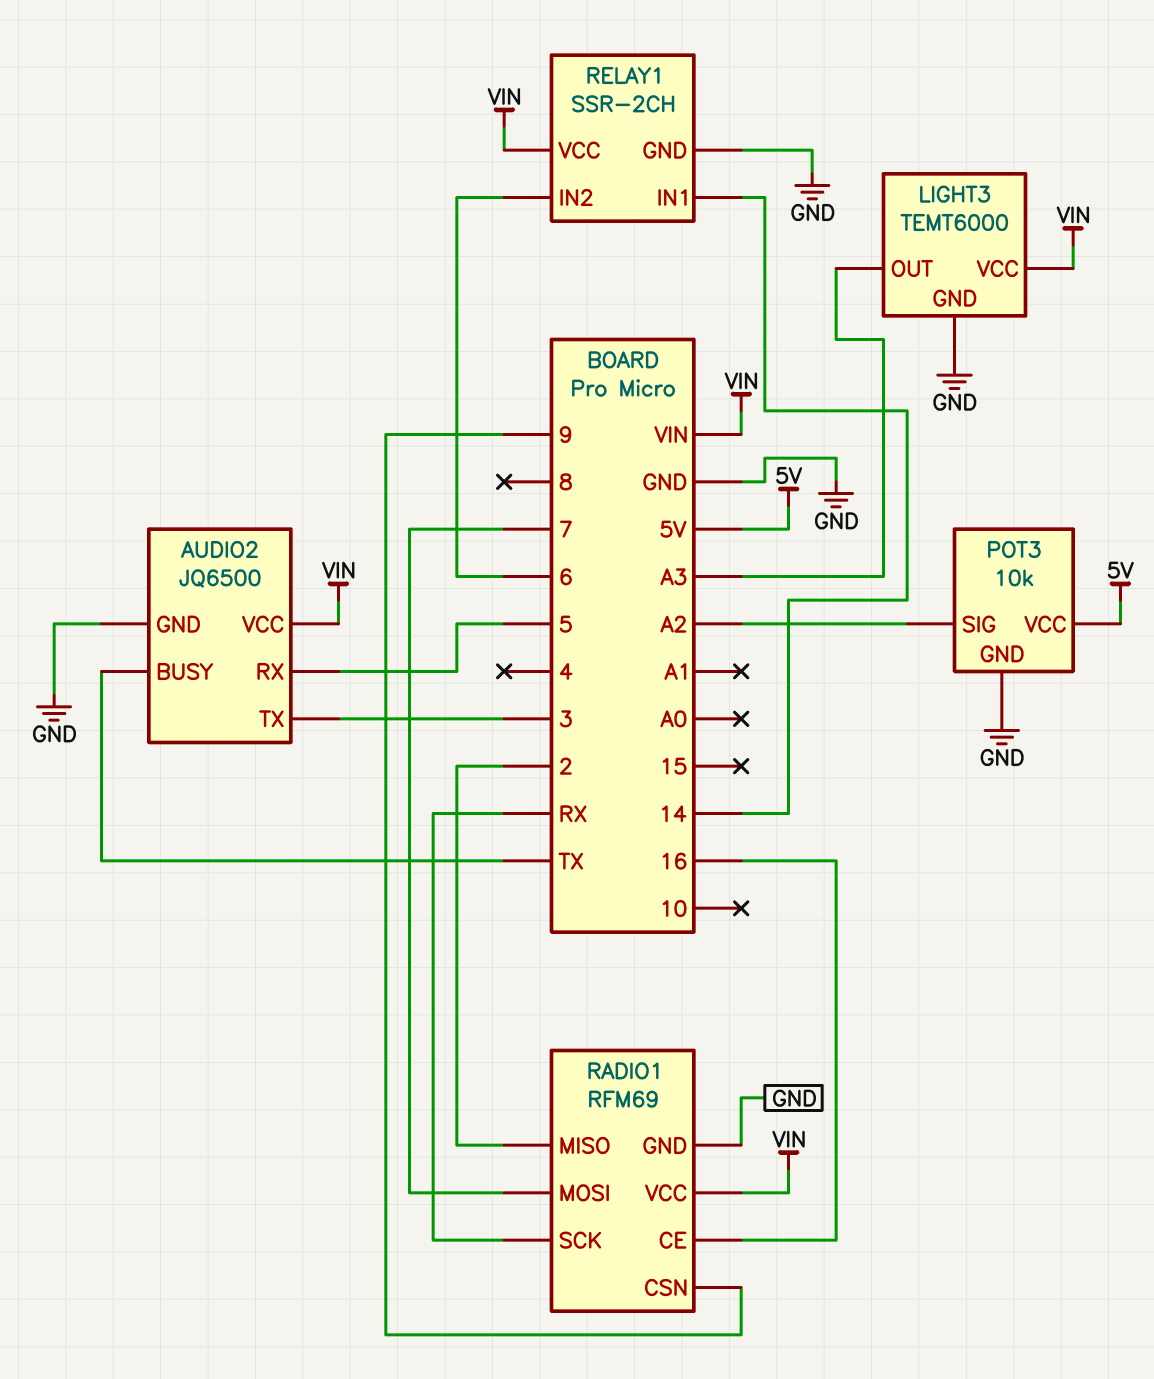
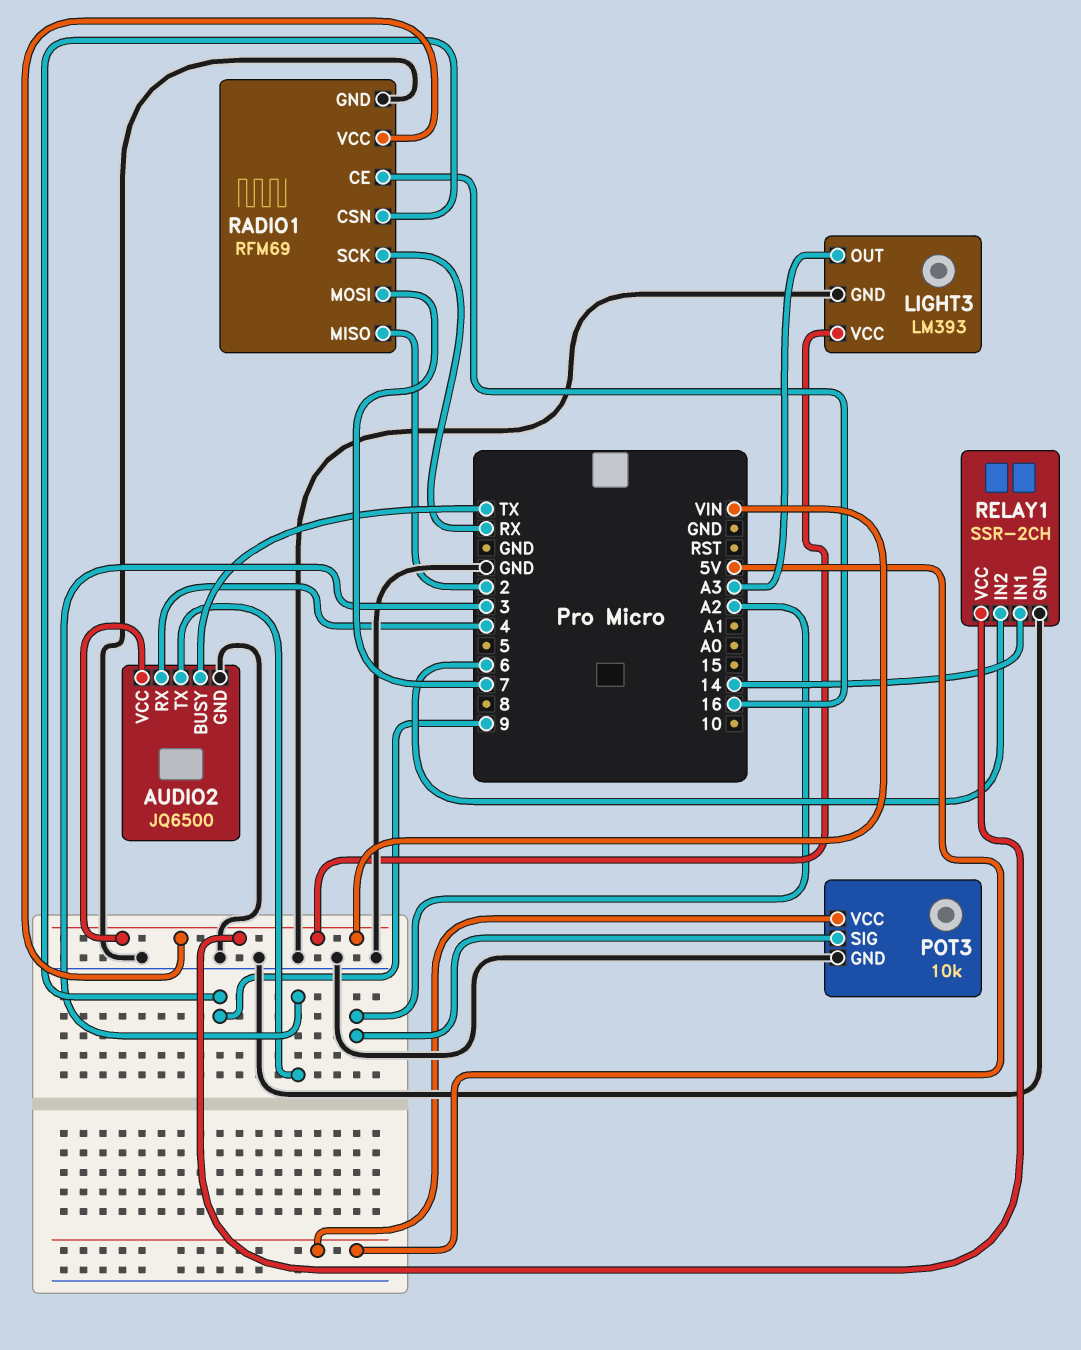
AUDIO2 pin RX: 5 -> 4
LIGHT3: TEMT6000 -> LM393

